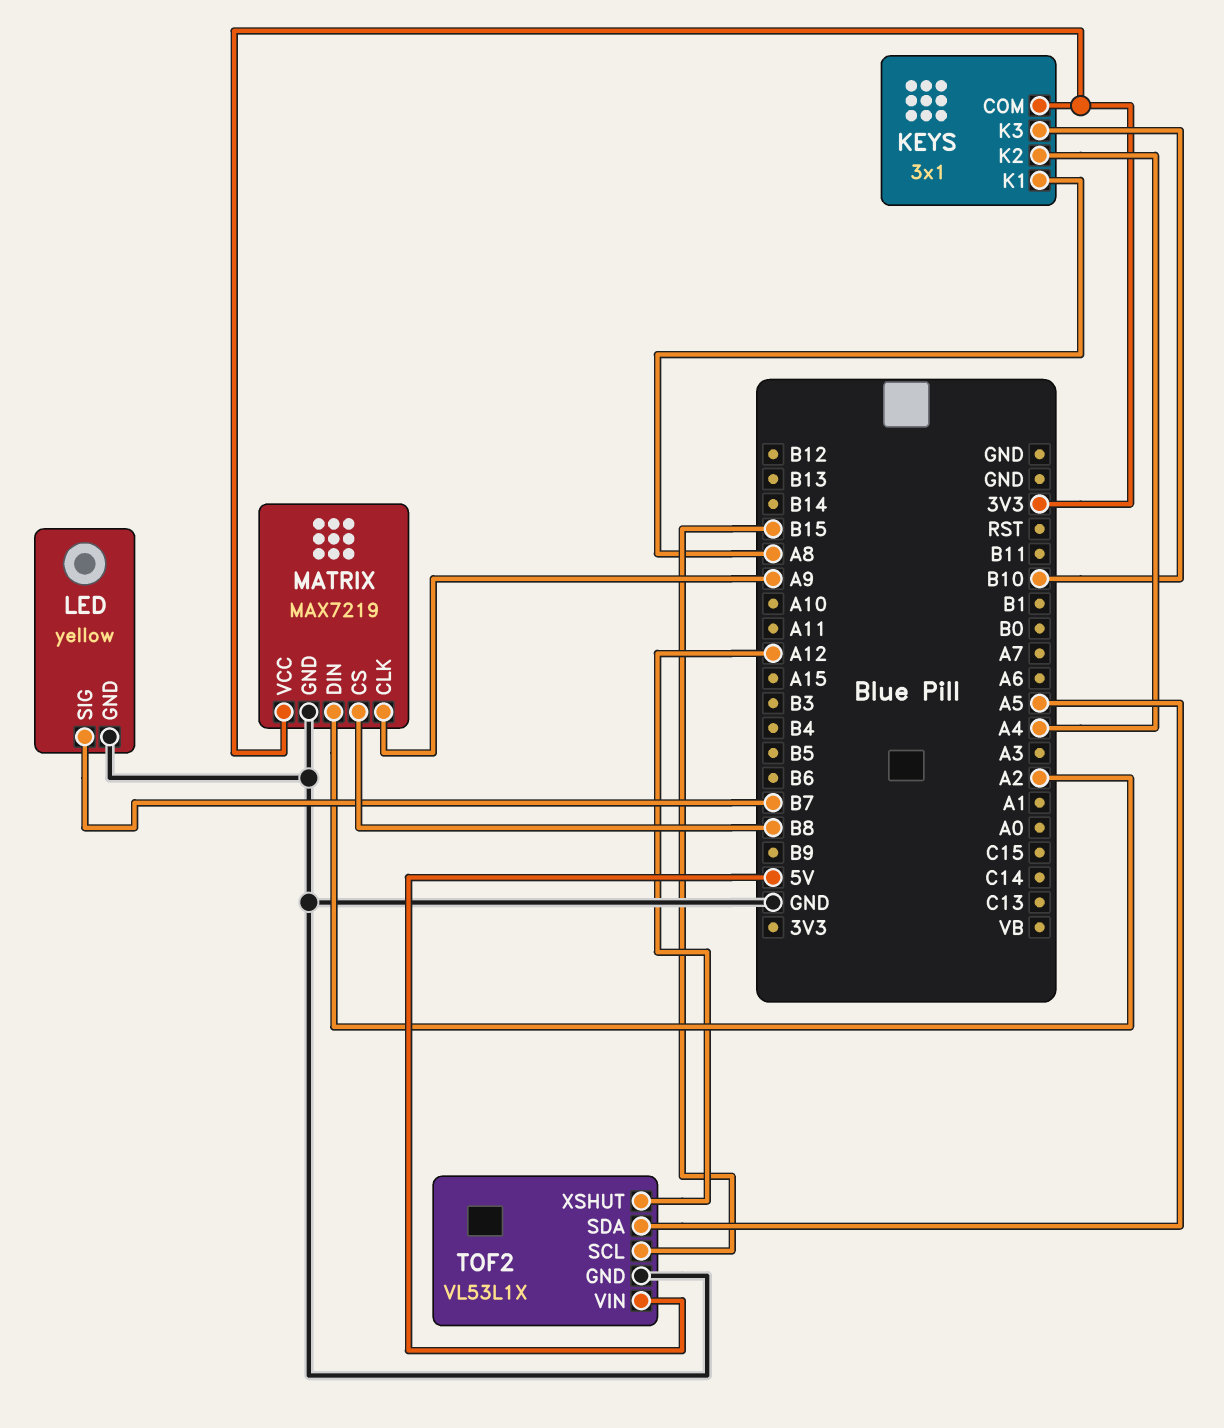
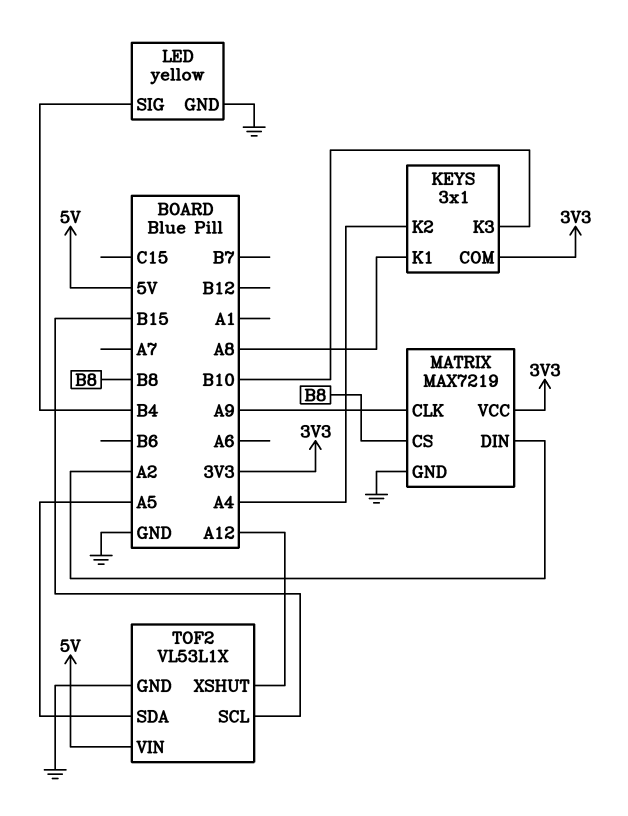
LED pin SIG: B7 -> B4

